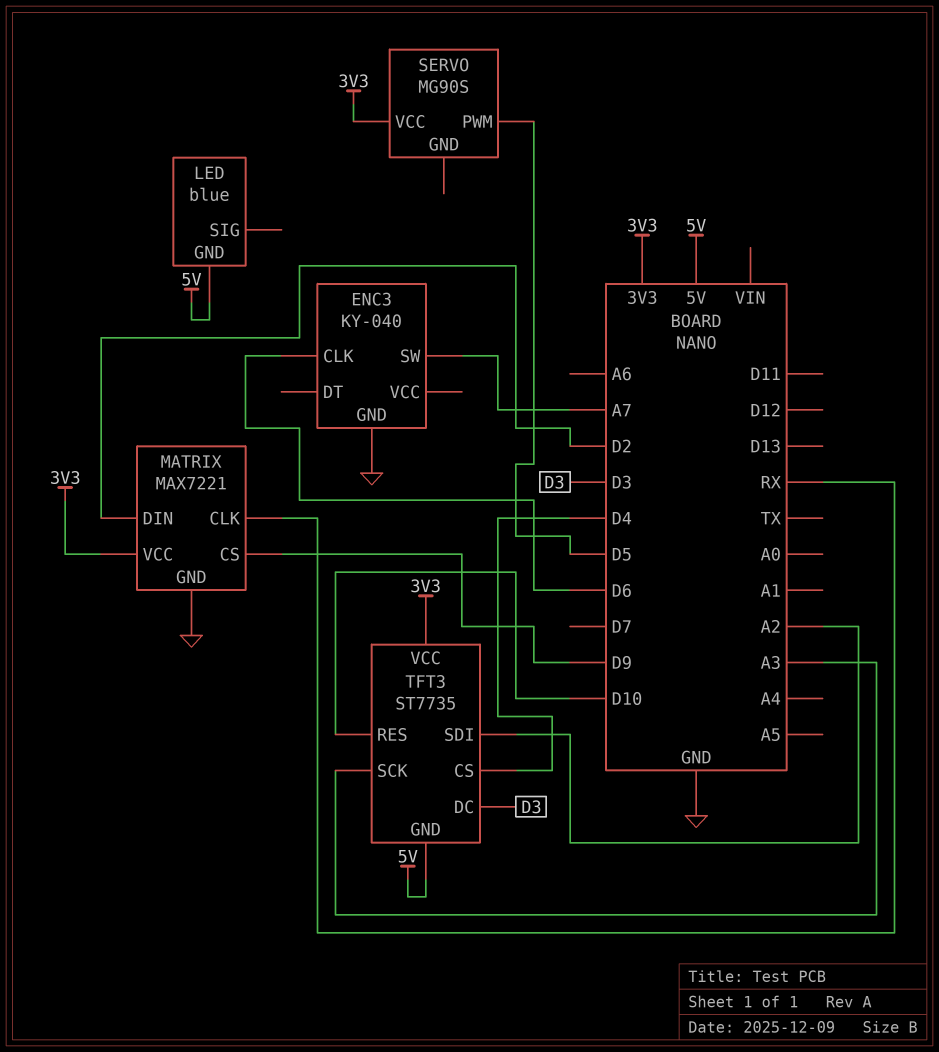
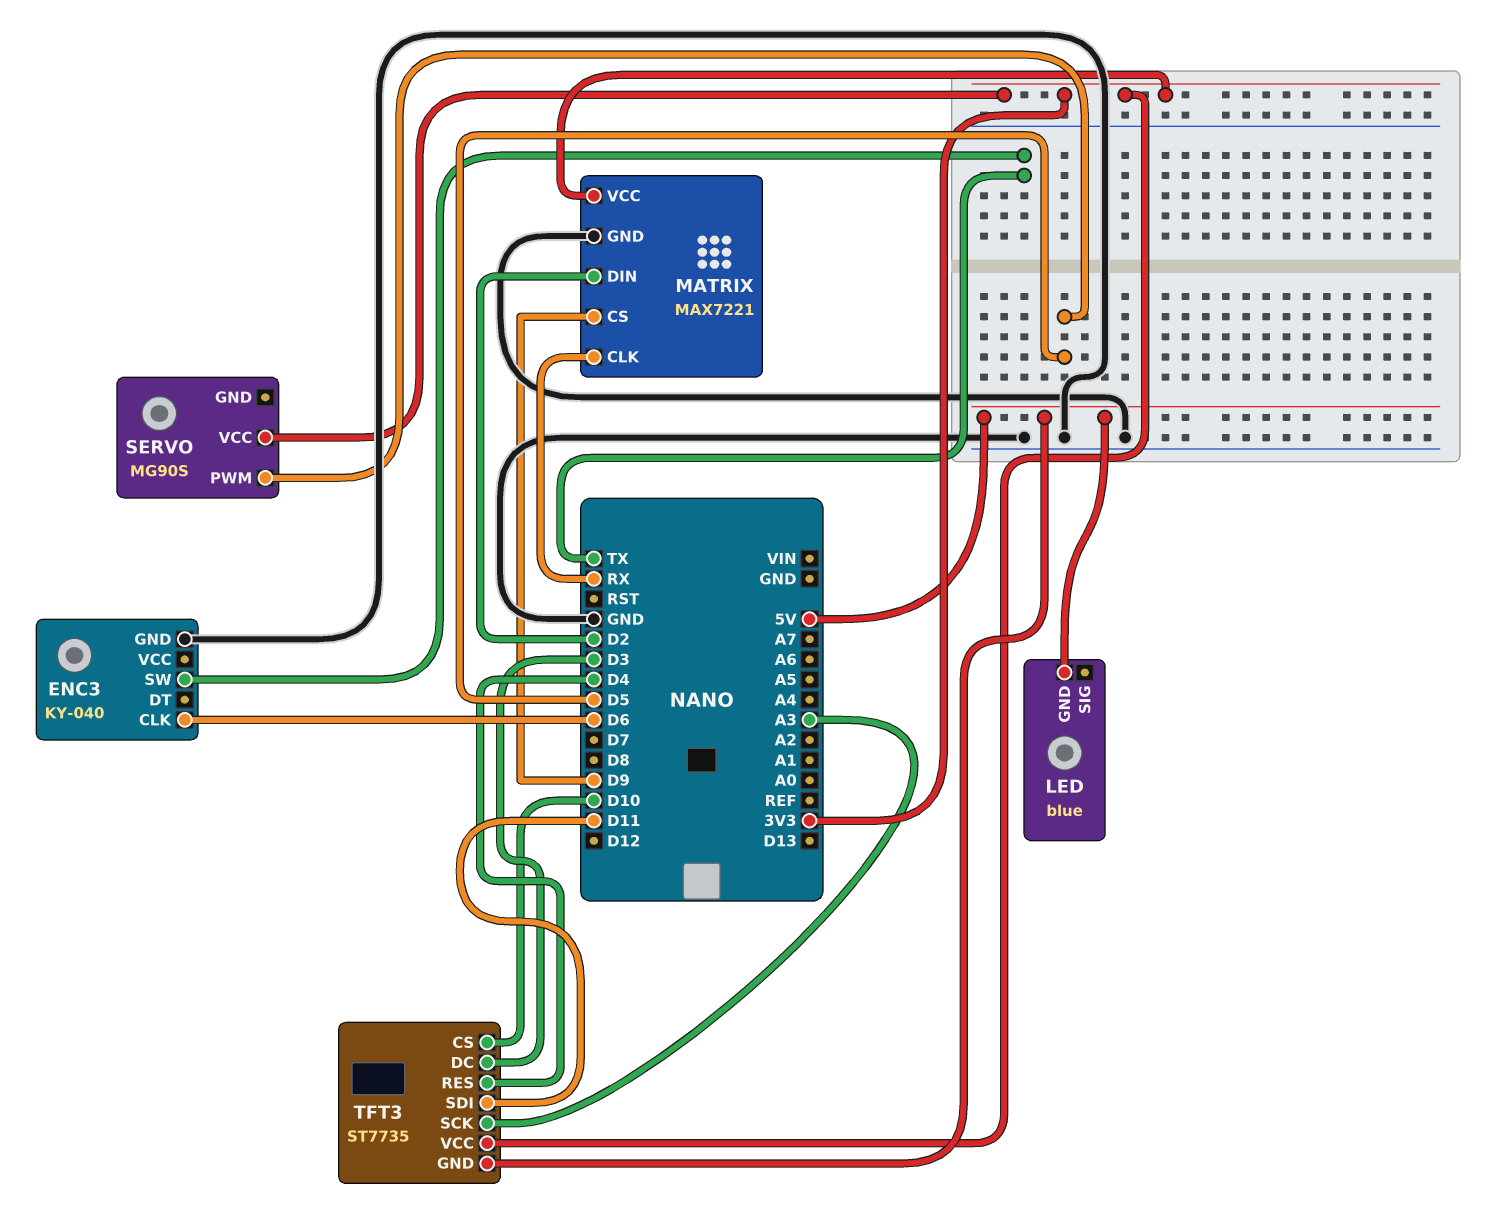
ENC3 pin SW: A7 -> TX
TFT3 pin CS: D4 -> D10
TFT3 pin RES: D10 -> D4
TFT3 pin SDI: A2 -> D11

